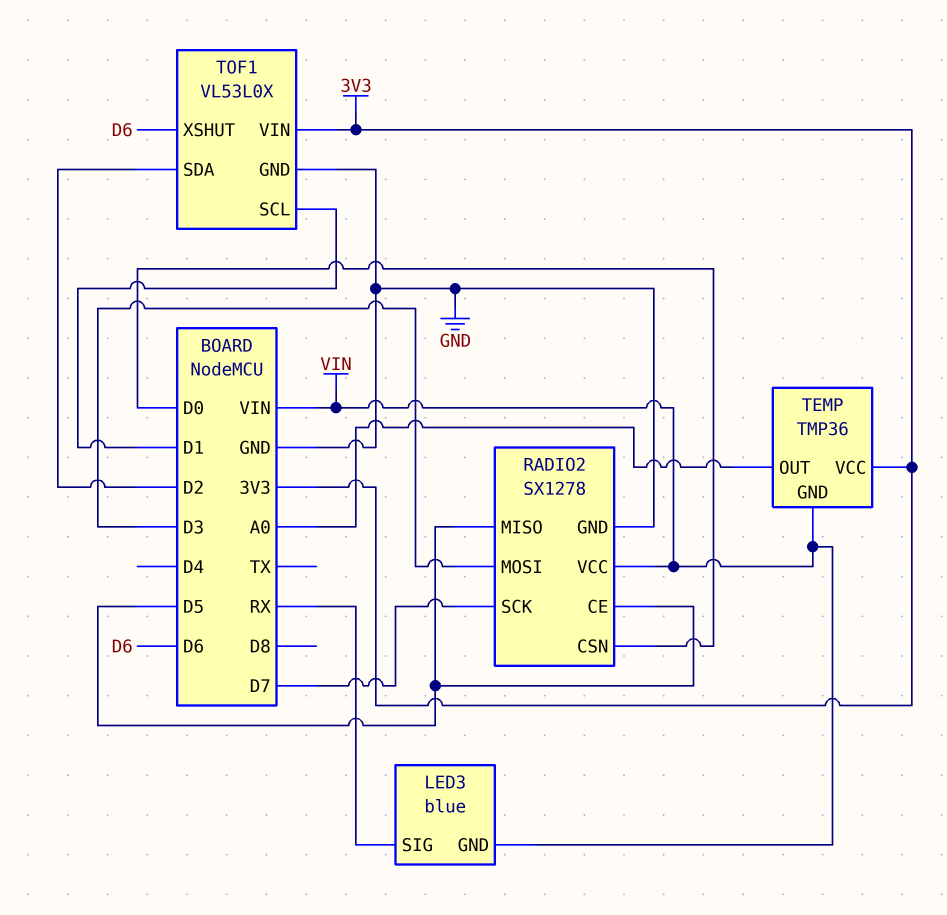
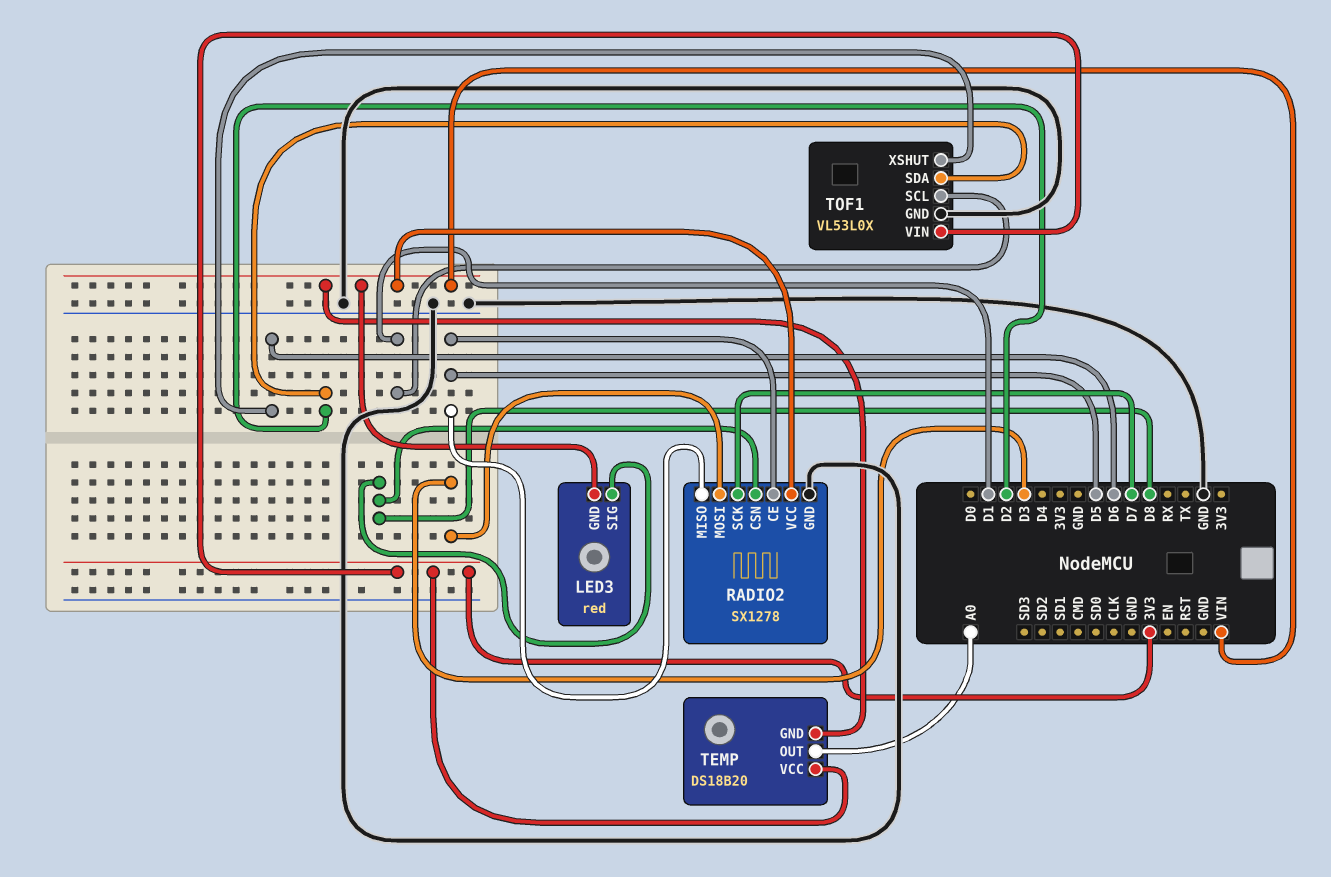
LED3: blue -> red
LED3 pin SIG: RX -> D8
RADIO2 pin CSN: D0 -> D8
TEMP: TMP36 -> DS18B20

